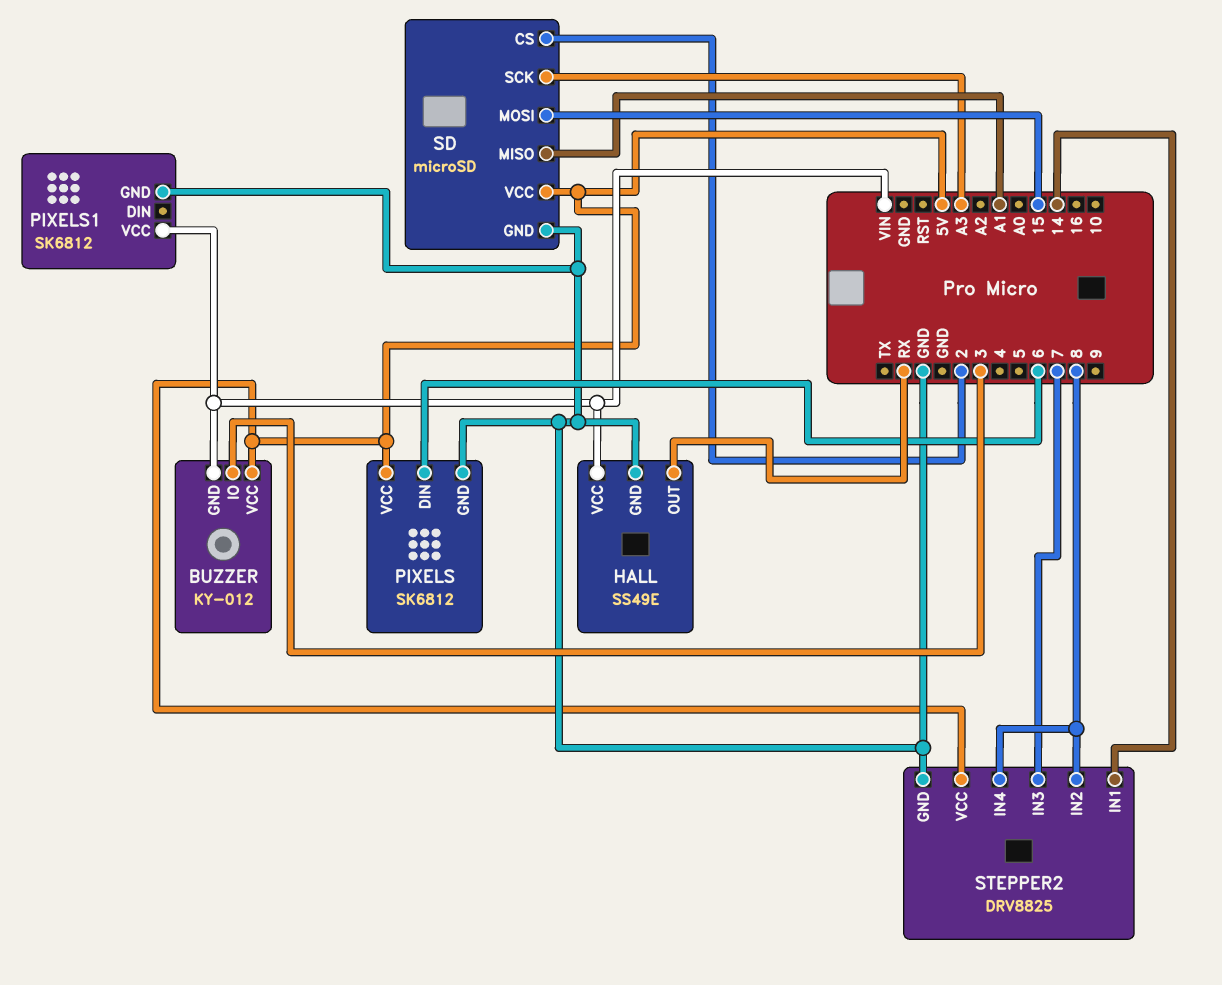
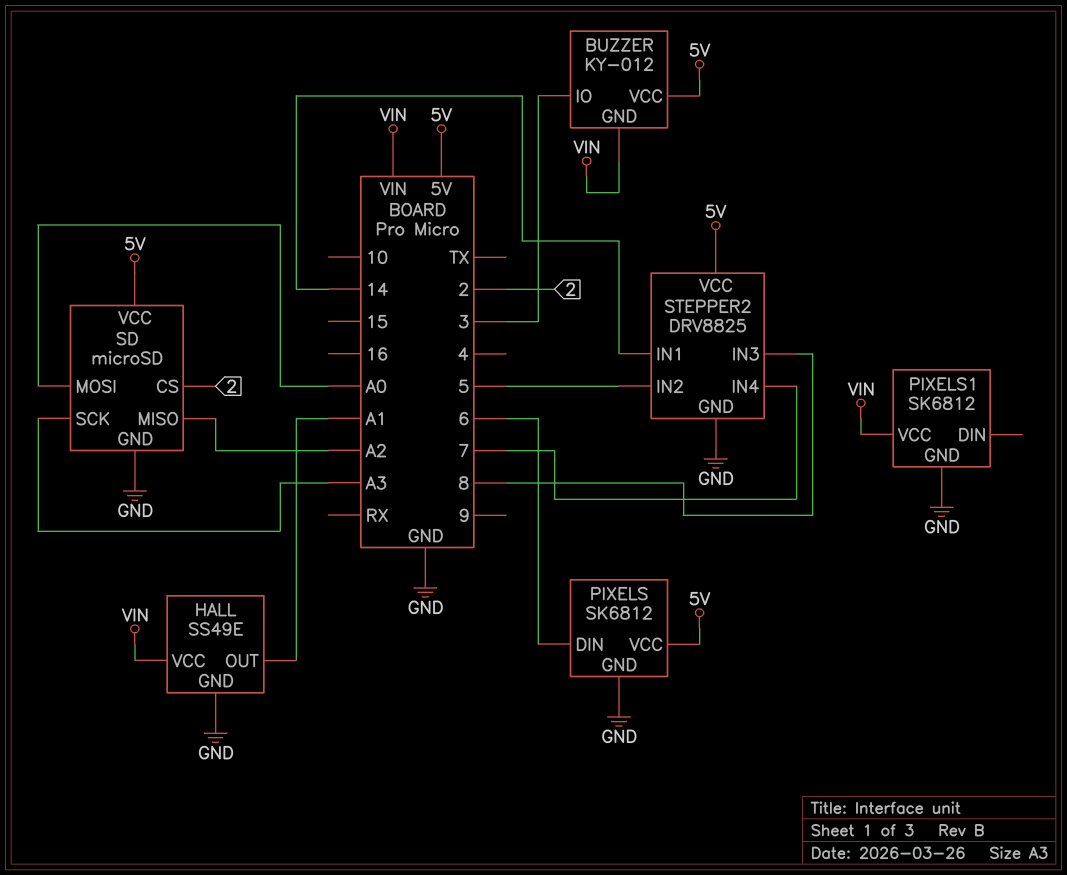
HALL pin OUT: RX -> A1
SD pin MISO: A1 -> A2
SD pin MOSI: 15 -> A0
STEPPER2 pin IN2: 8 -> 5
STEPPER2 pin IN3: 7 -> 8
STEPPER2 pin IN4: 8 -> 7

